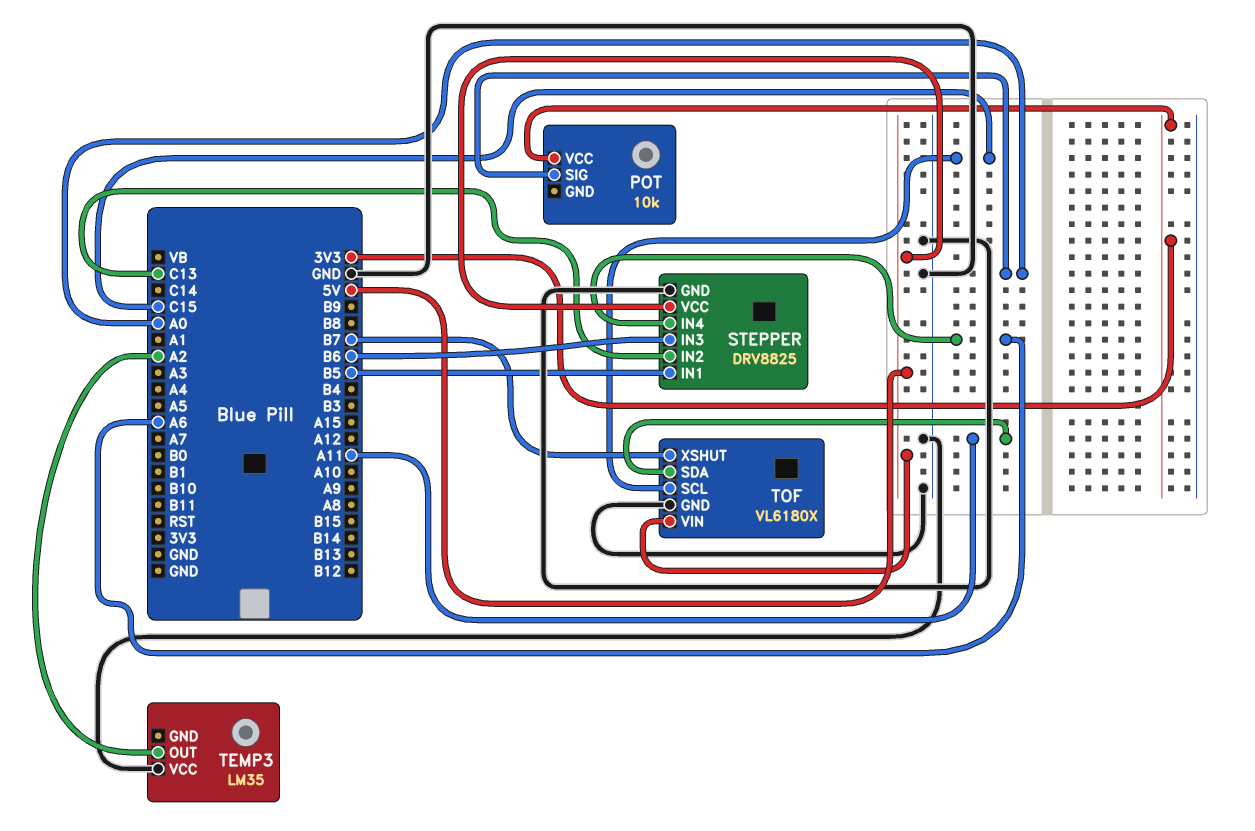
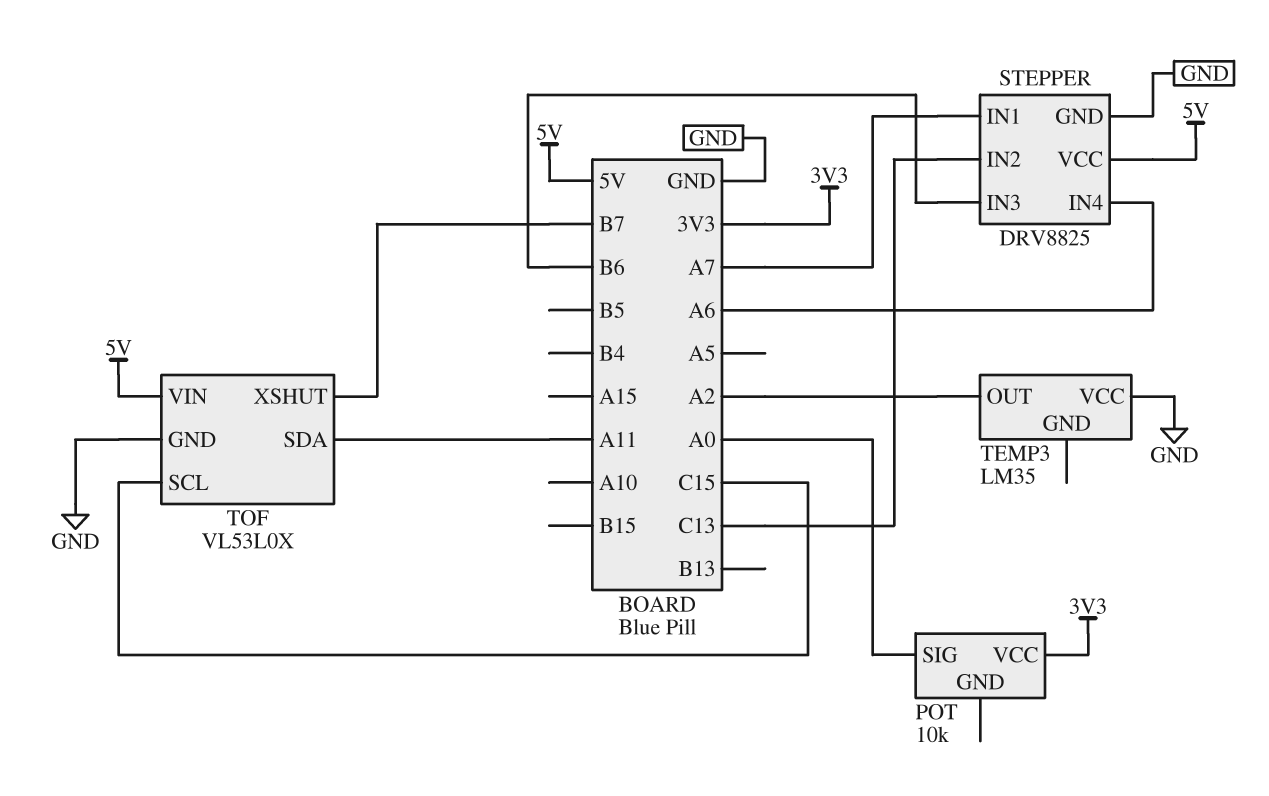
STEPPER pin IN1: B5 -> A7
TOF: VL6180X -> VL53L0X

